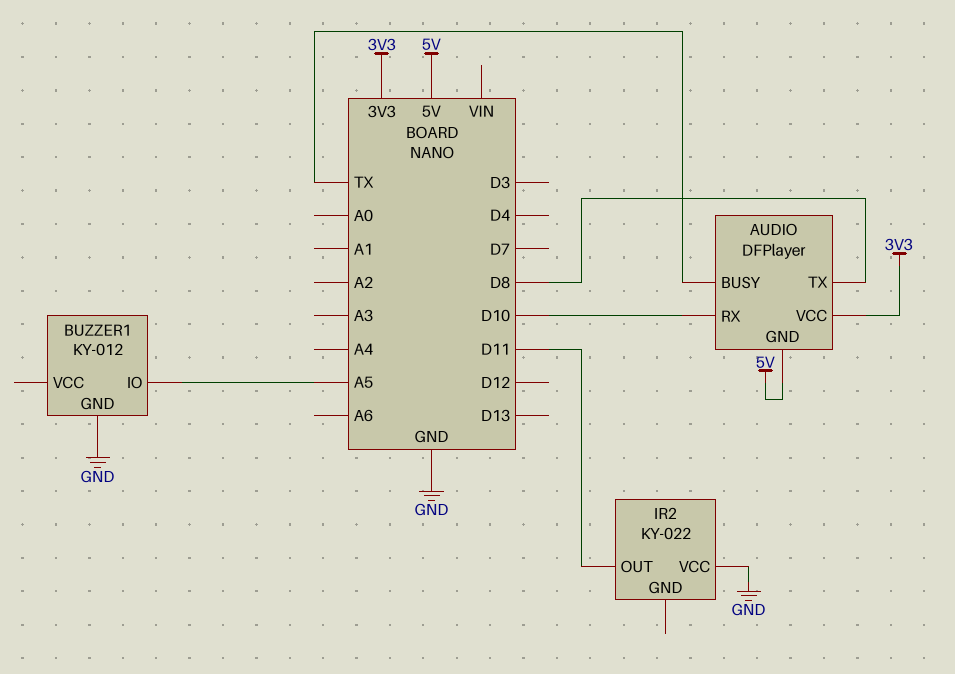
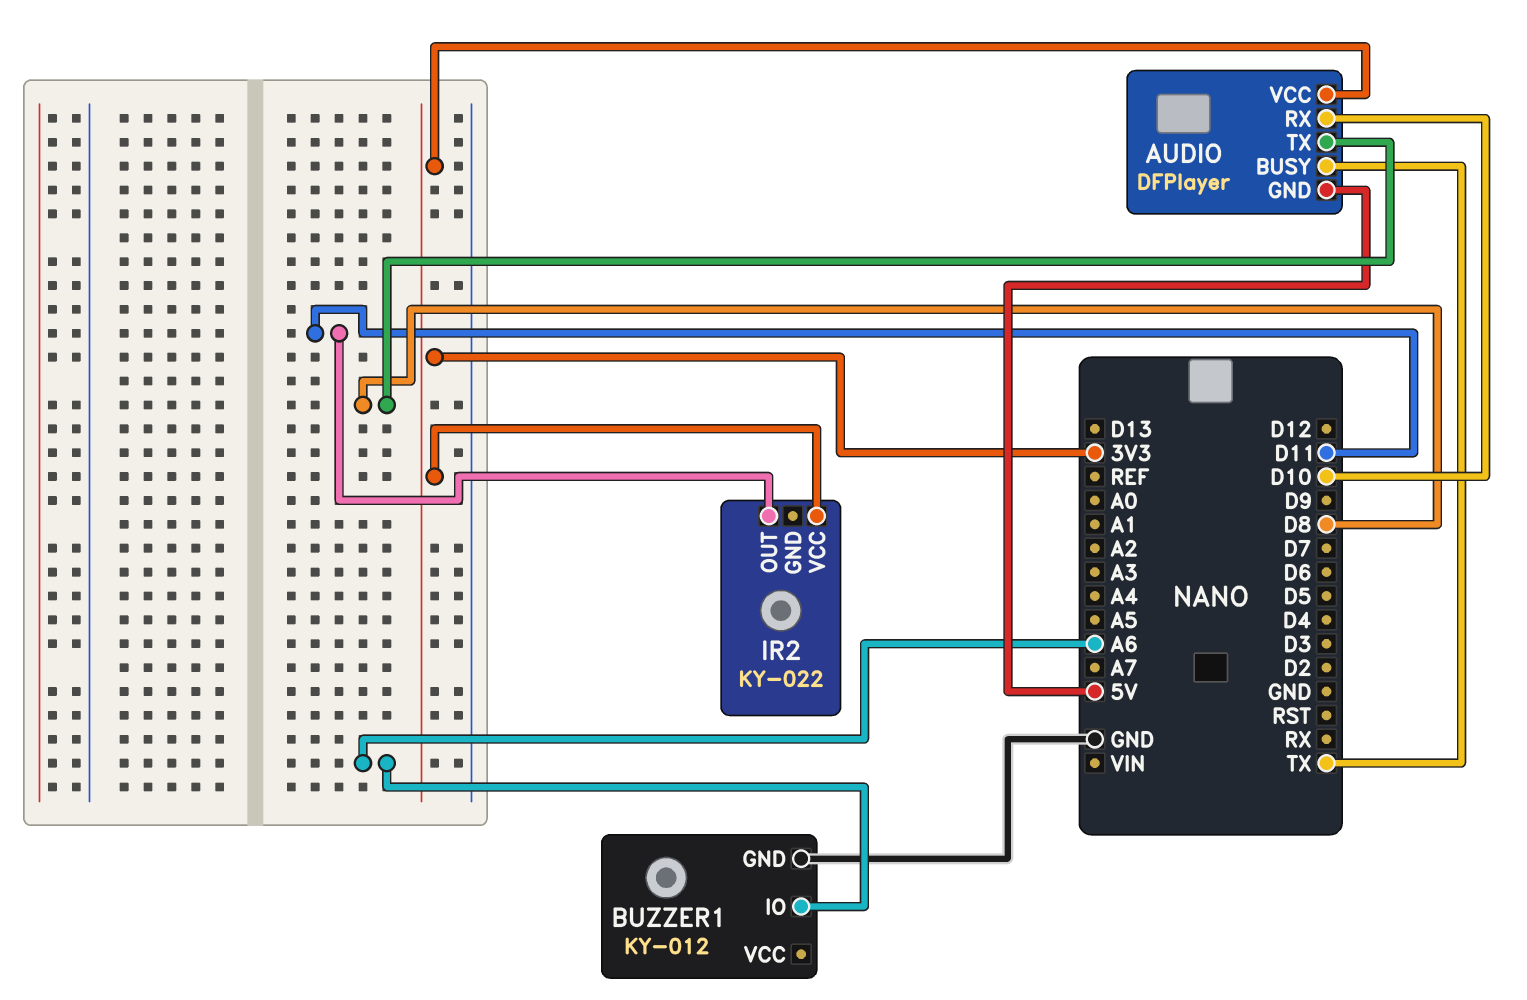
BUZZER1 pin IO: A5 -> A6
IR2 pin VCC: GND -> 3V3

